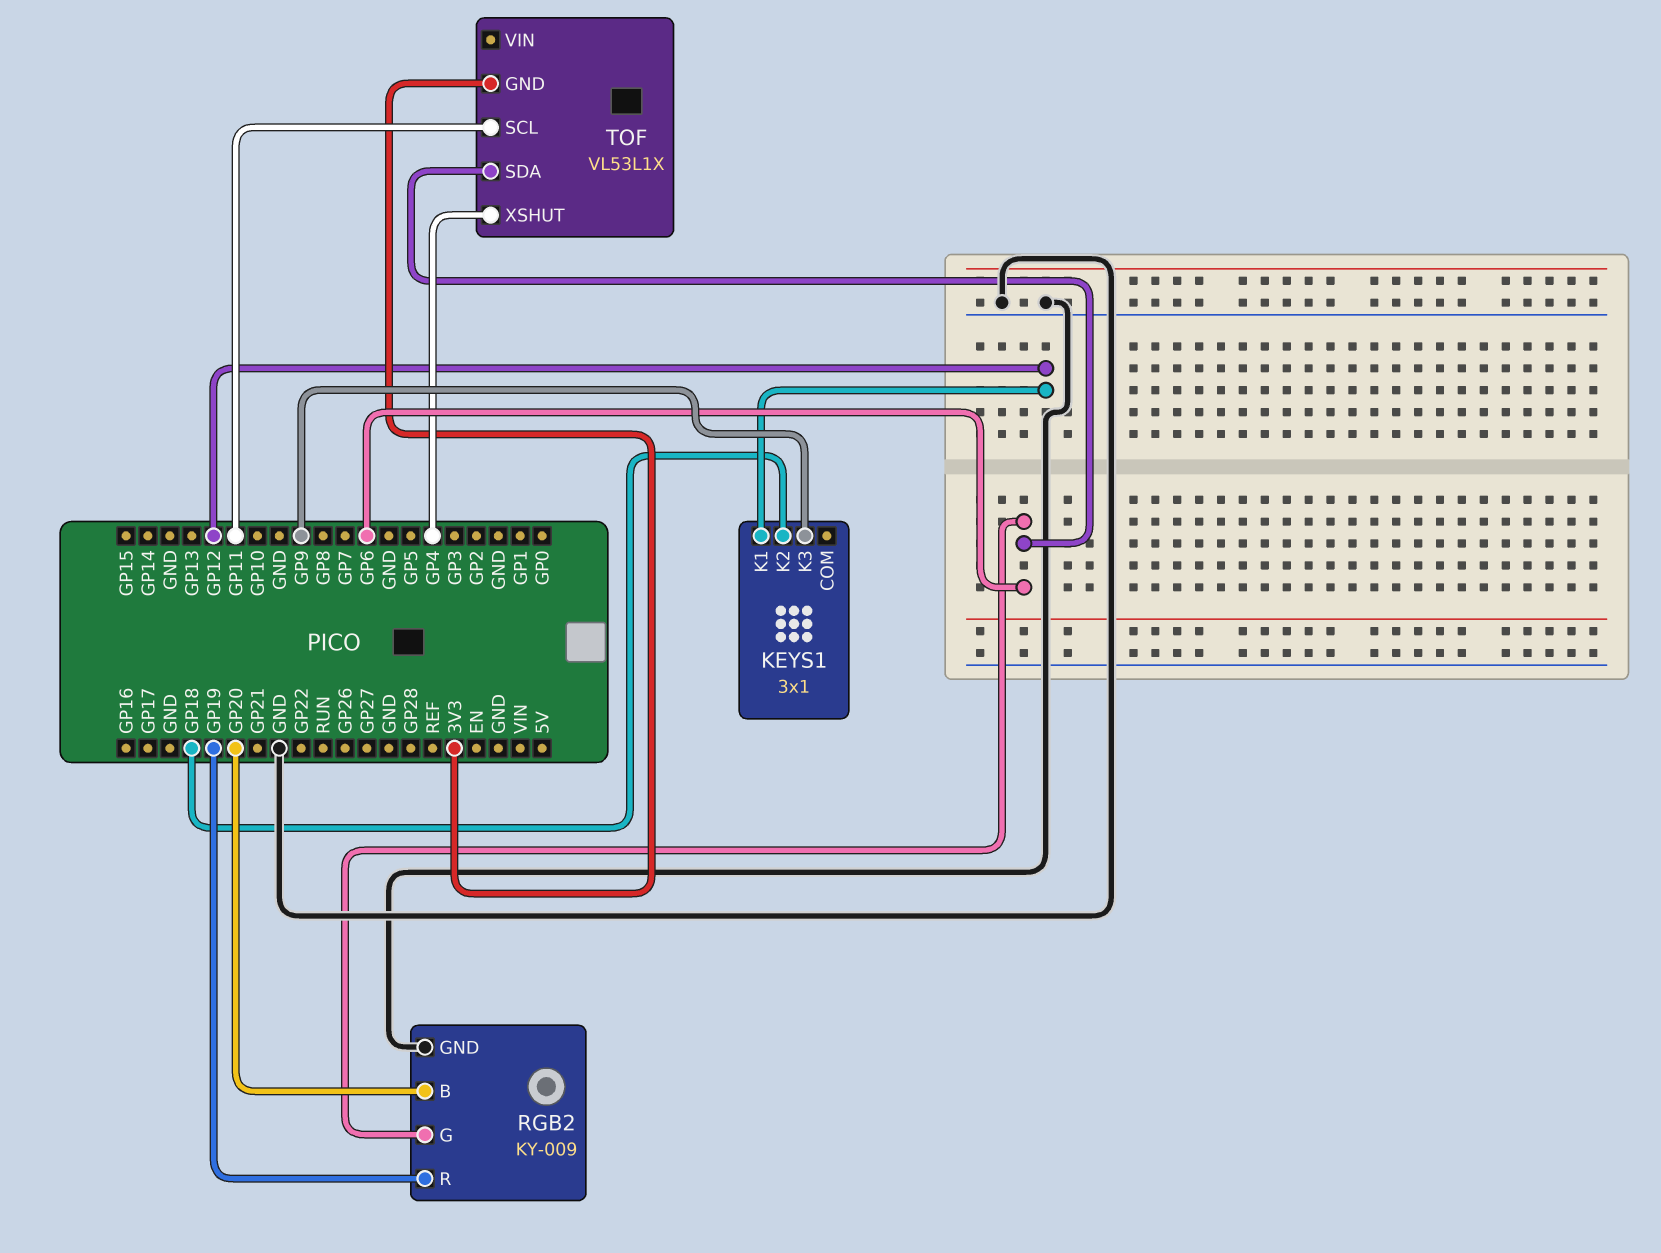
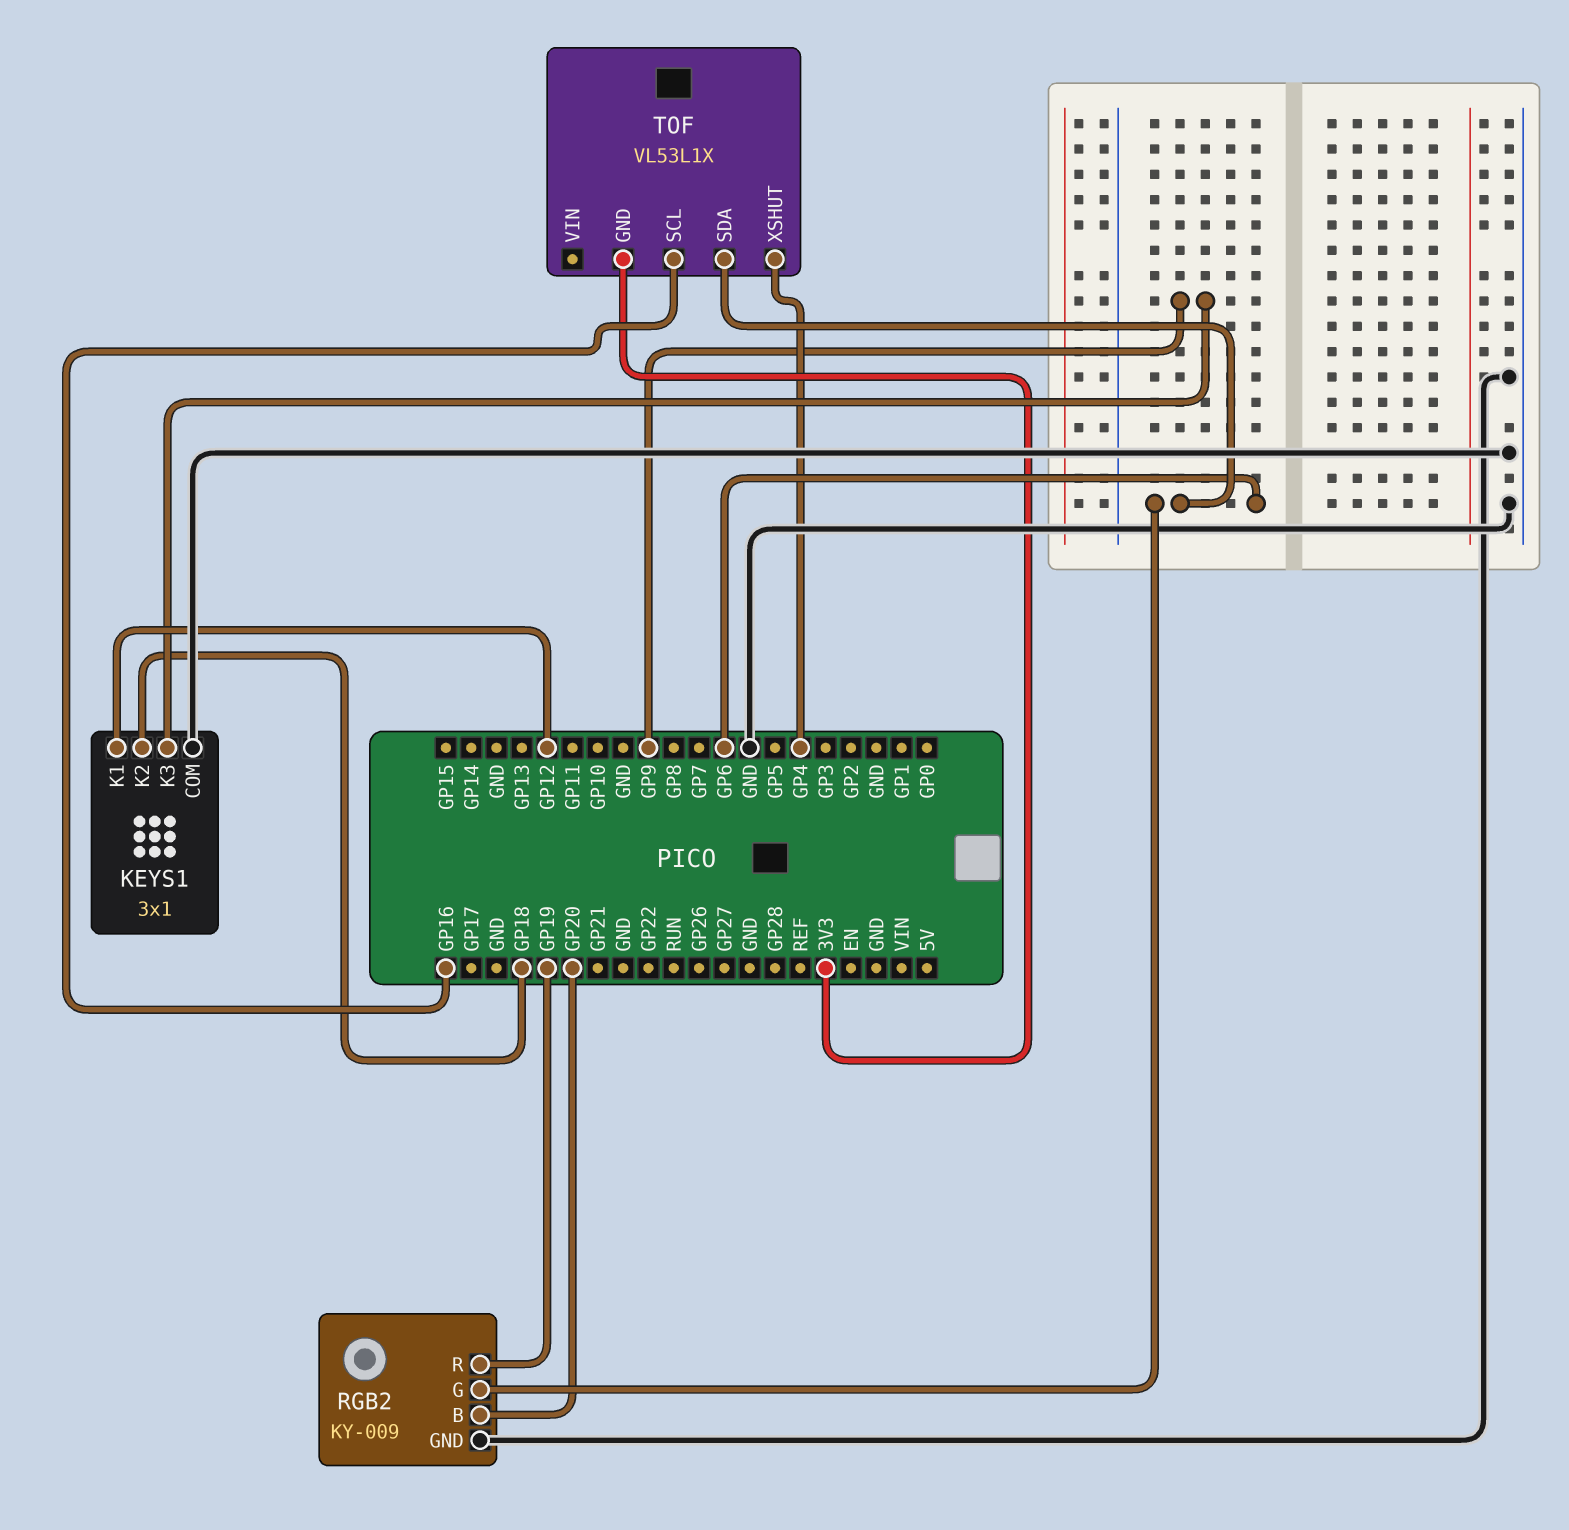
KEYS1 pin COM: none -> GND
TOF pin SCL: GP11 -> GP16

